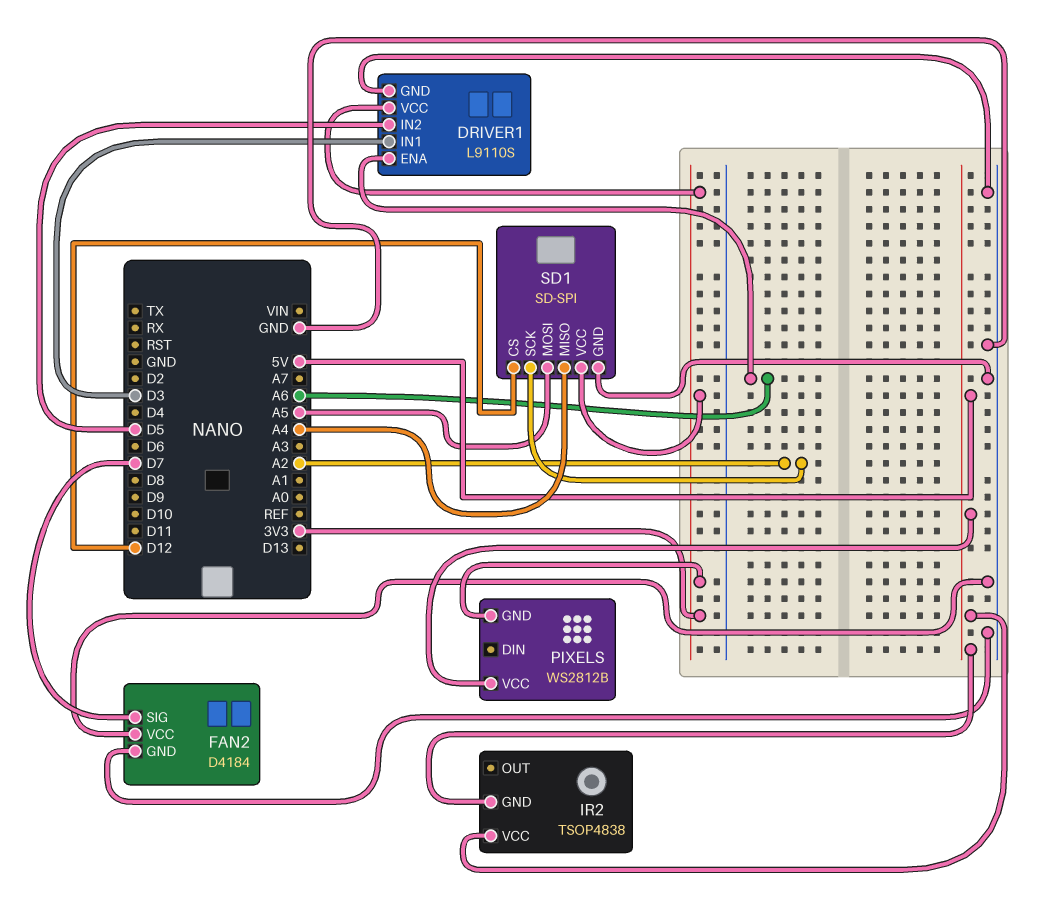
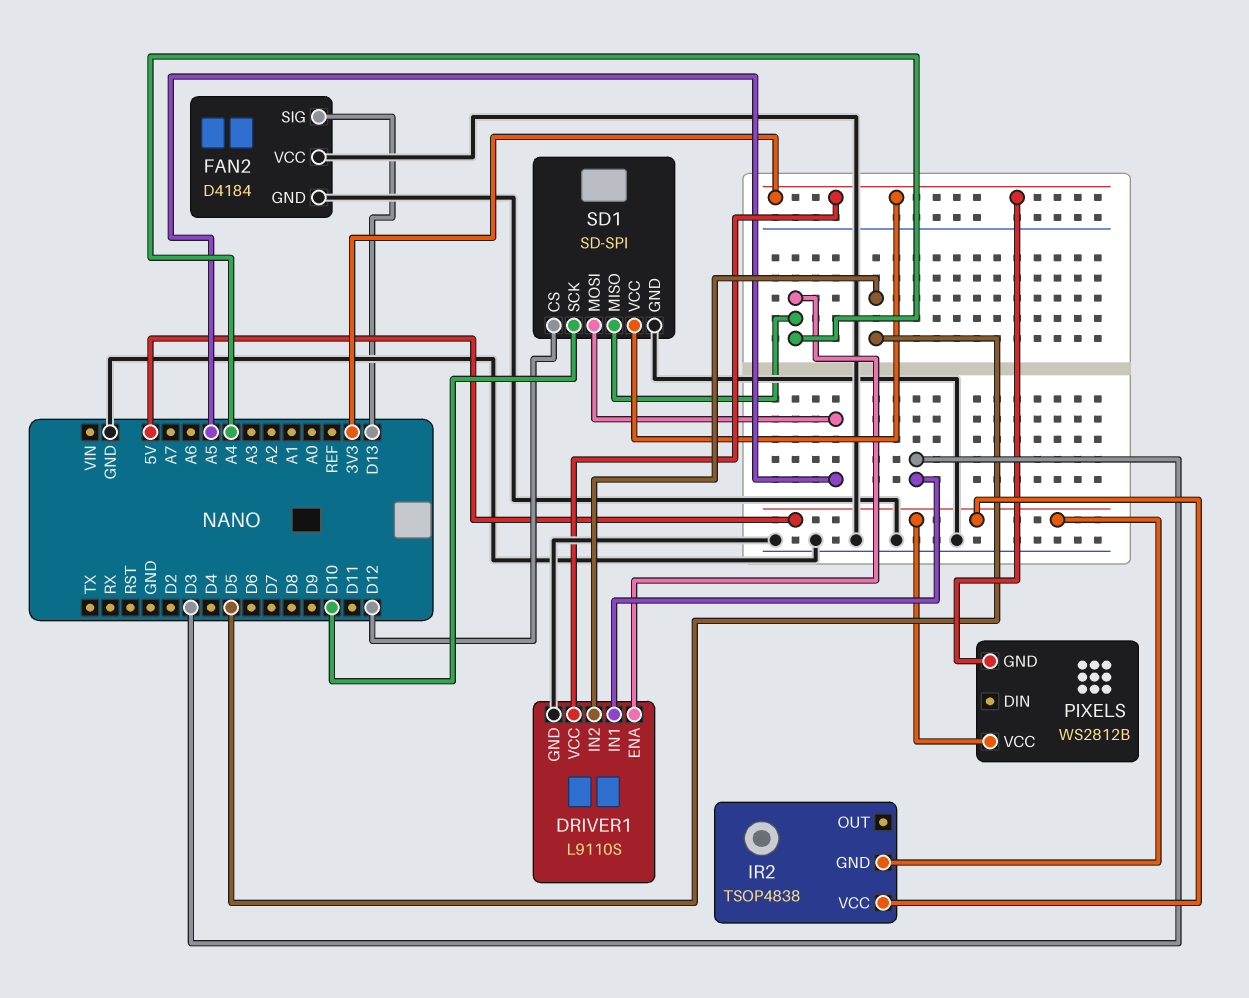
DRIVER1 pin ENA: A6 -> A4
FAN2 pin SIG: D7 -> D13
SD1 pin SCK: A2 -> D10

